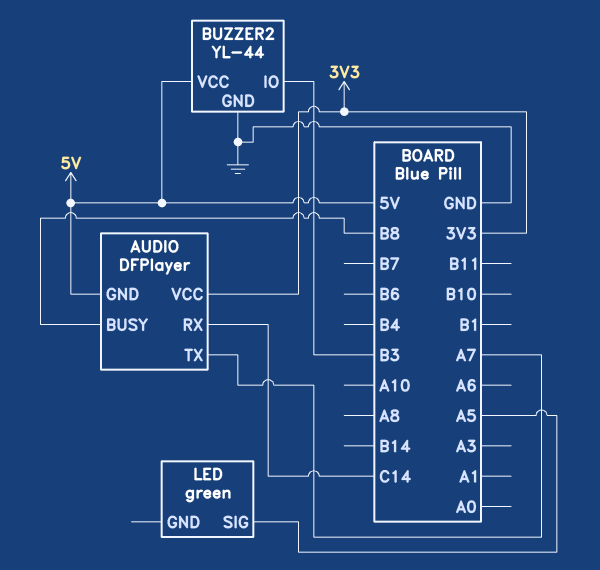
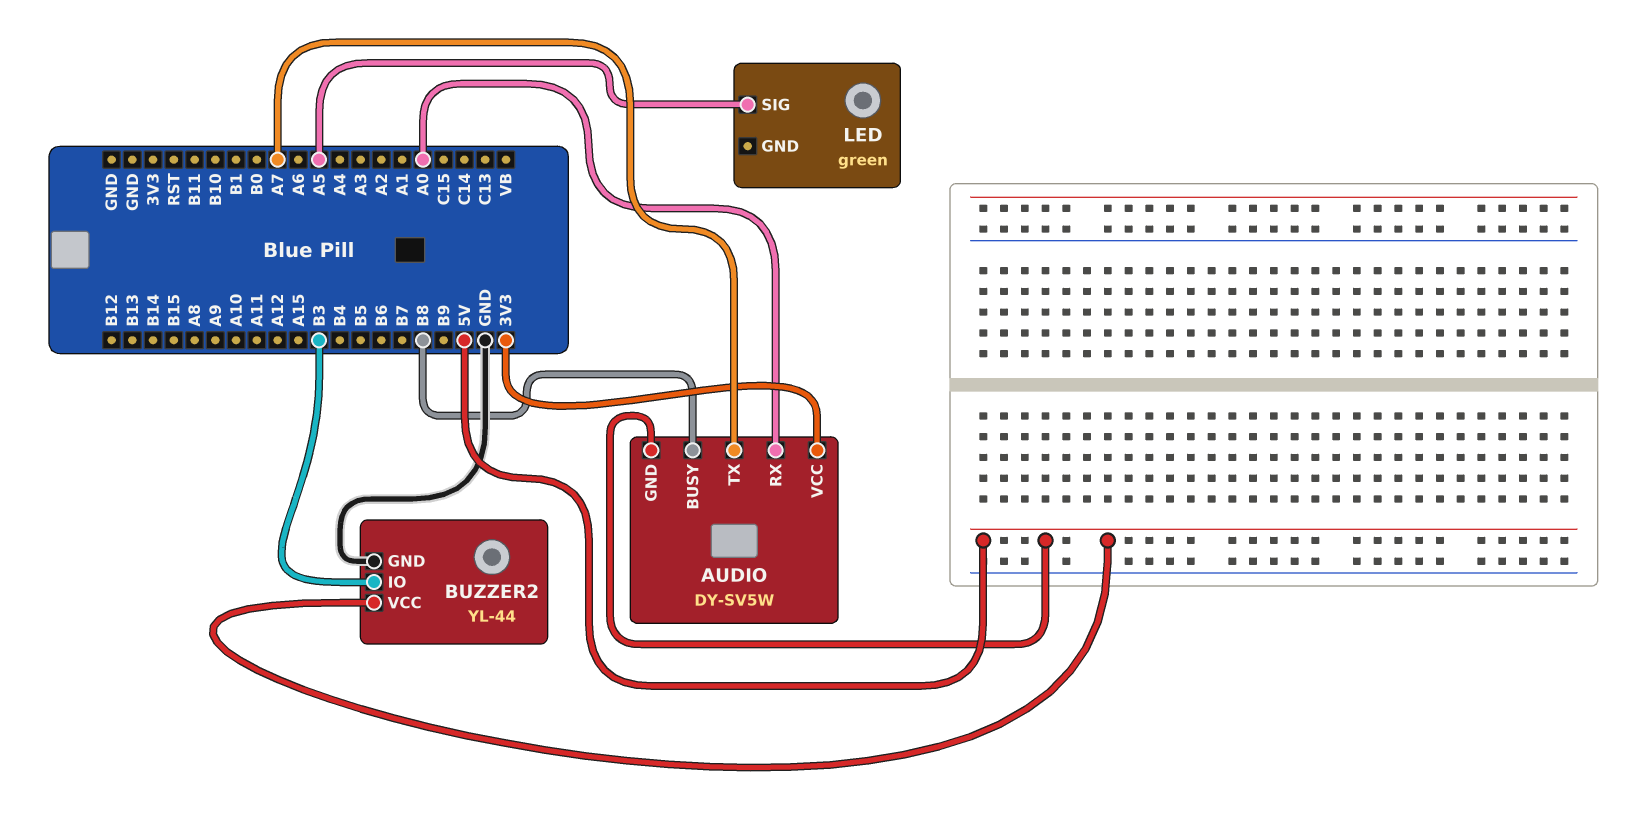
AUDIO: DFPlayer -> DY-SV5W
AUDIO pin RX: C14 -> A0

